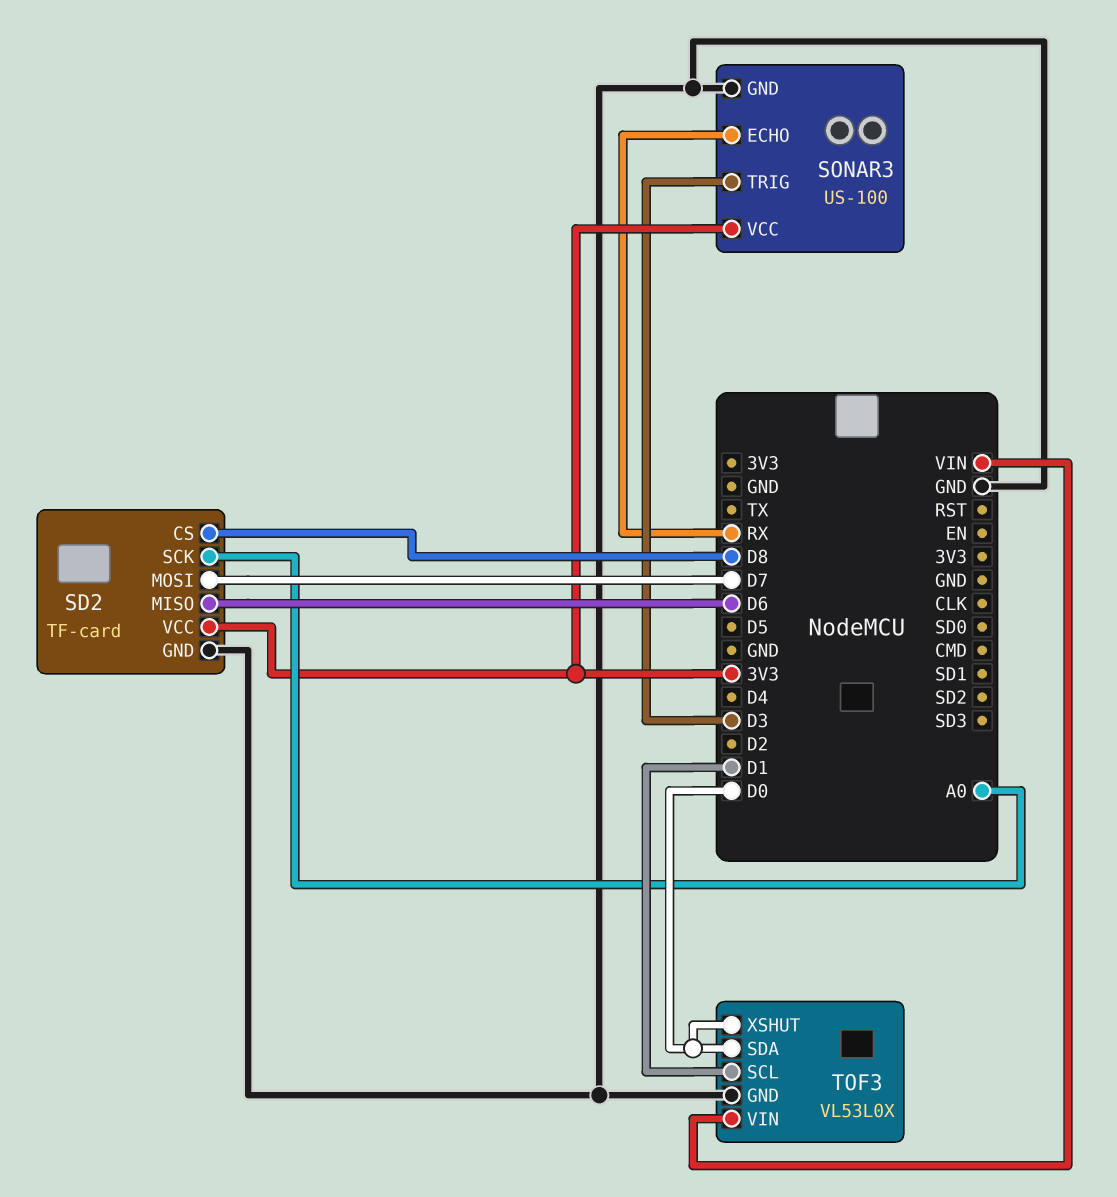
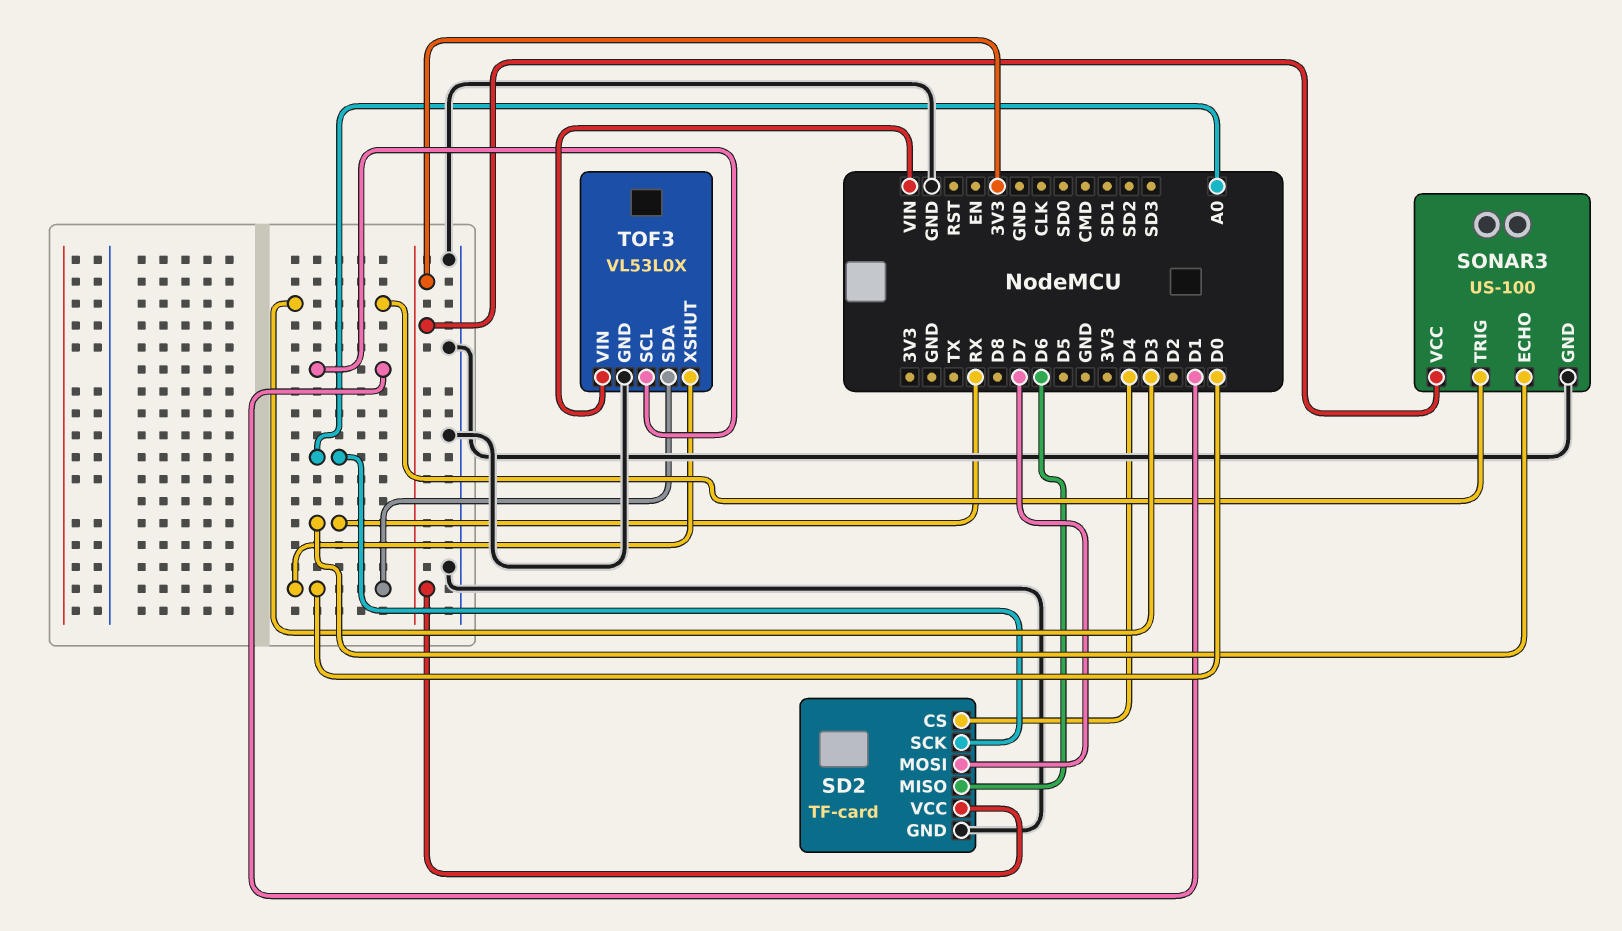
SD2 pin CS: D8 -> D4

